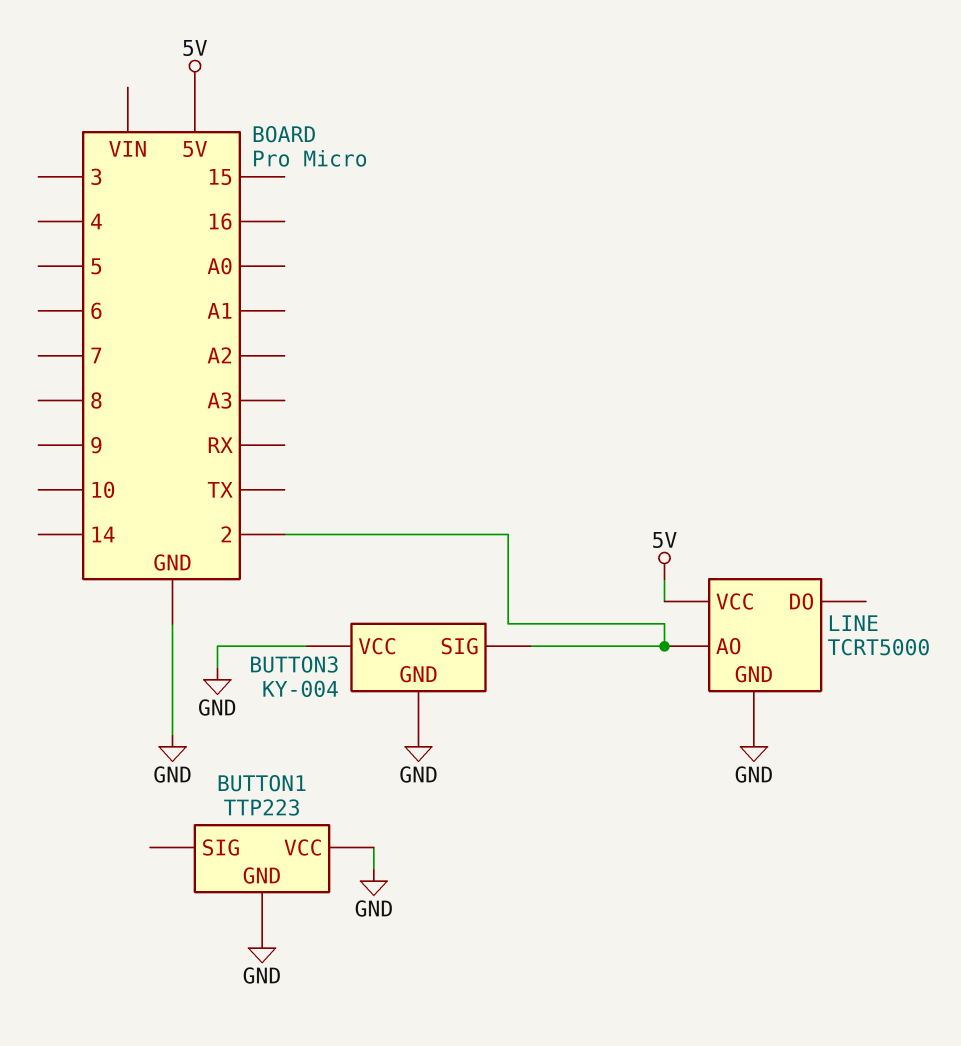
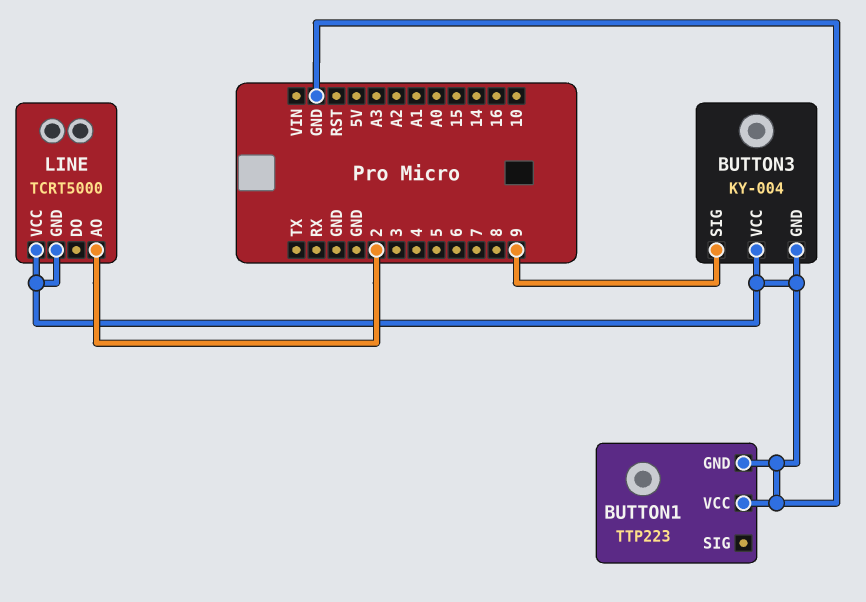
BUTTON3 pin SIG: 2 -> 9
LINE pin VCC: 5V -> GND

